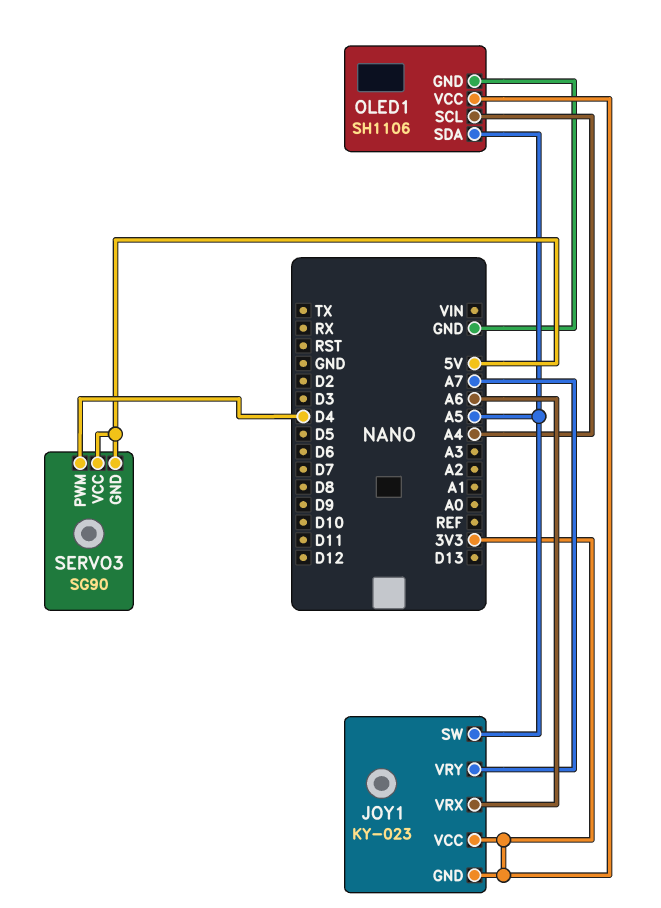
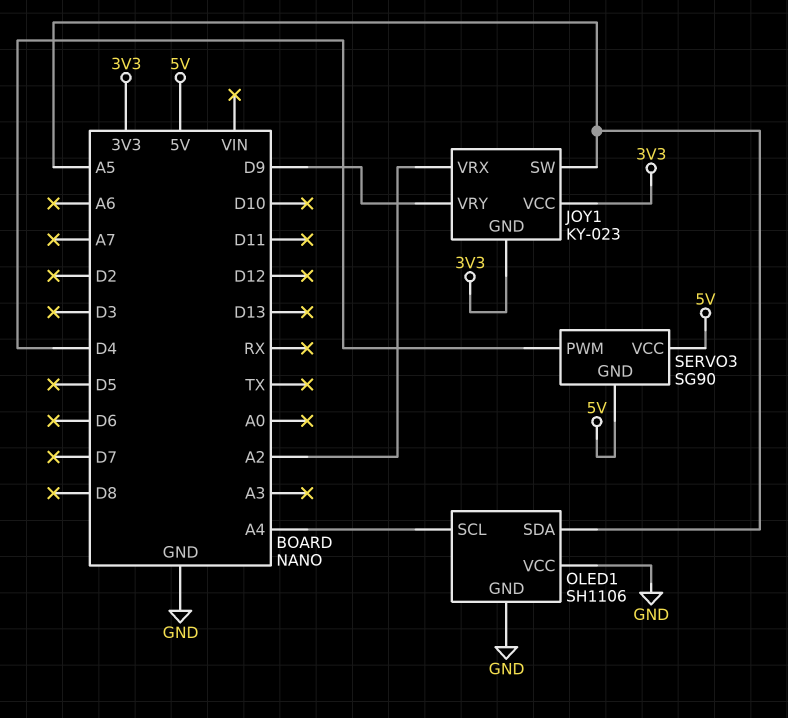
JOY1 pin VRX: A6 -> A2
JOY1 pin VRY: A7 -> D9
OLED1 pin VCC: 3V3 -> GND

